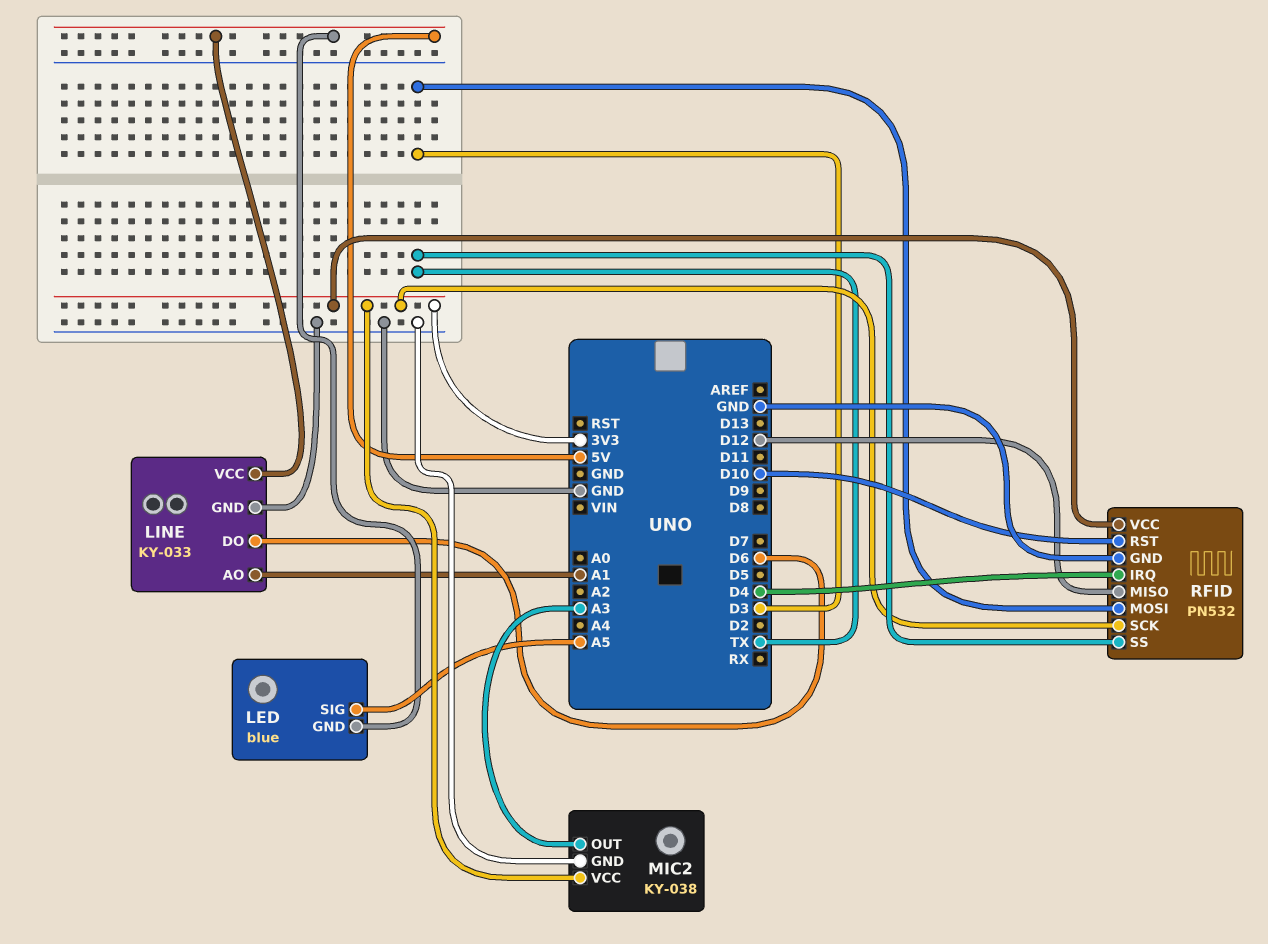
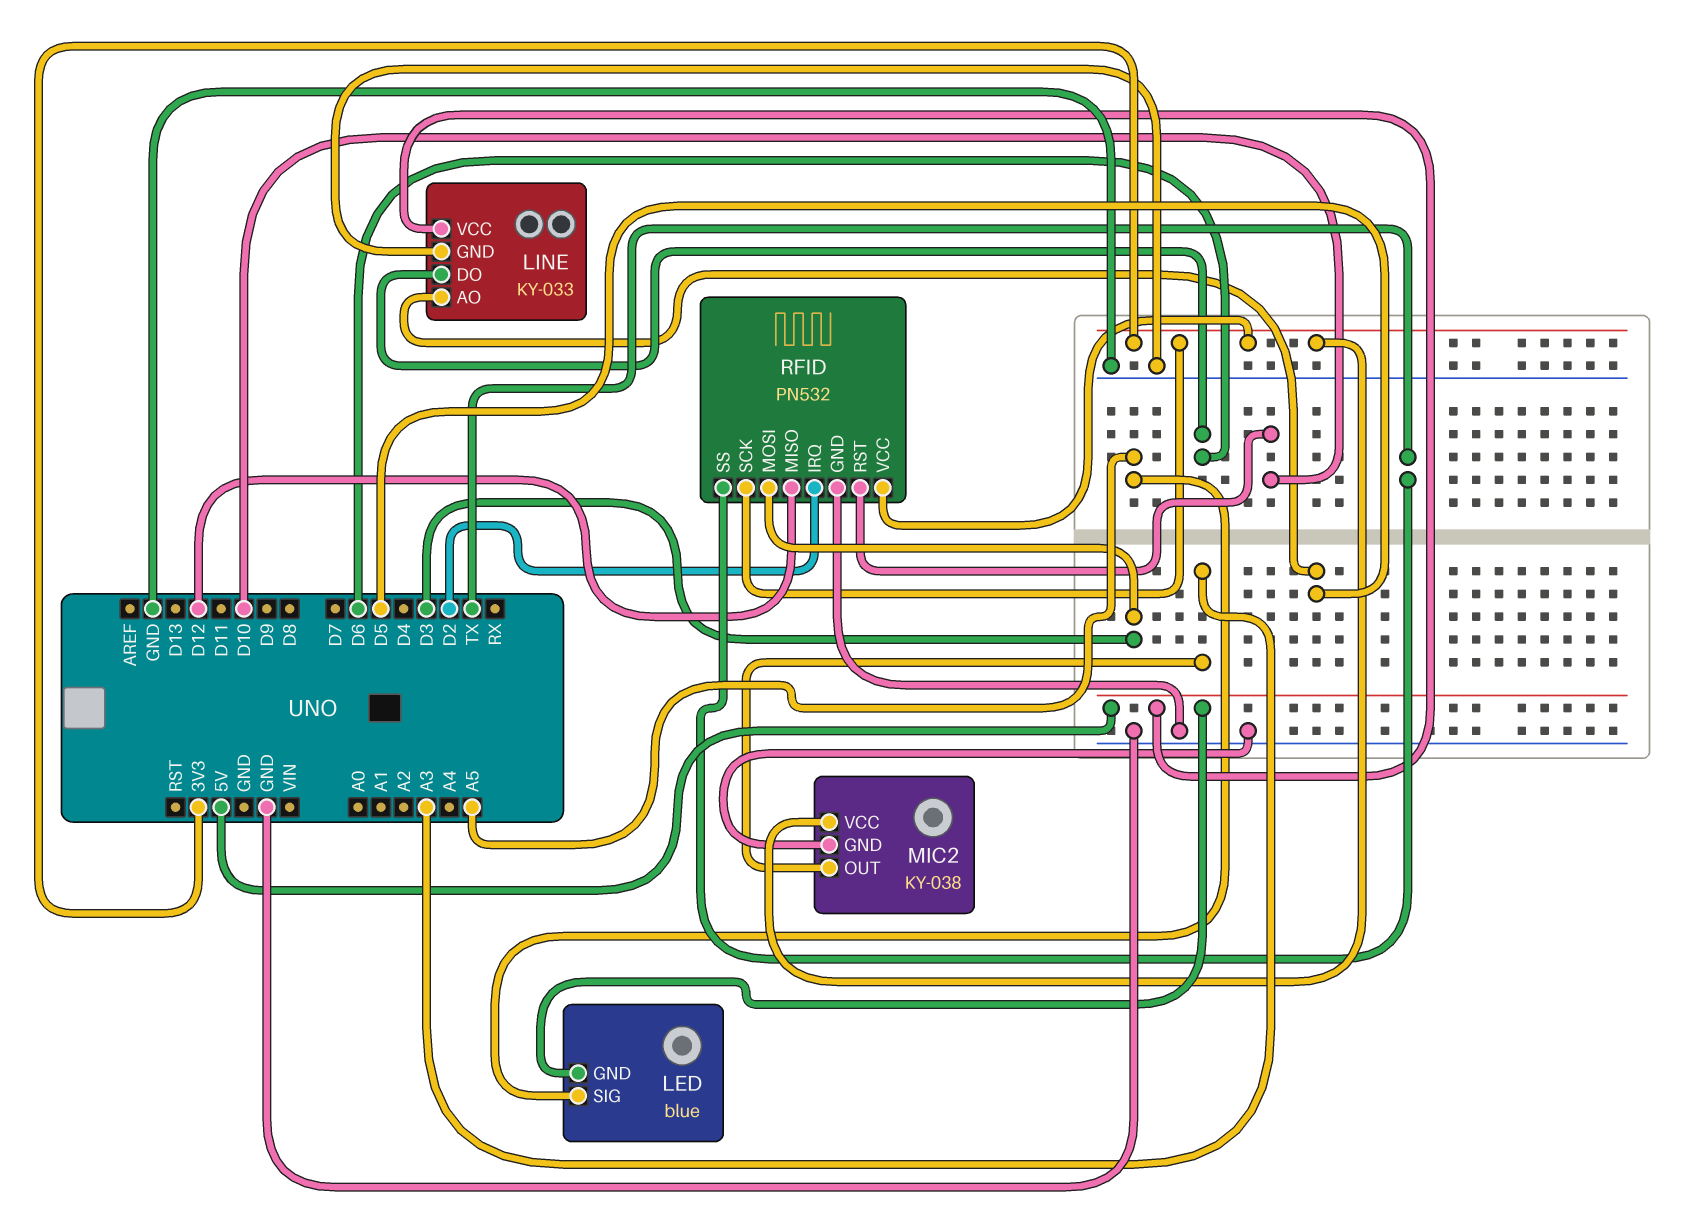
LINE pin AO: A1 -> D5
RFID pin IRQ: D4 -> D2

